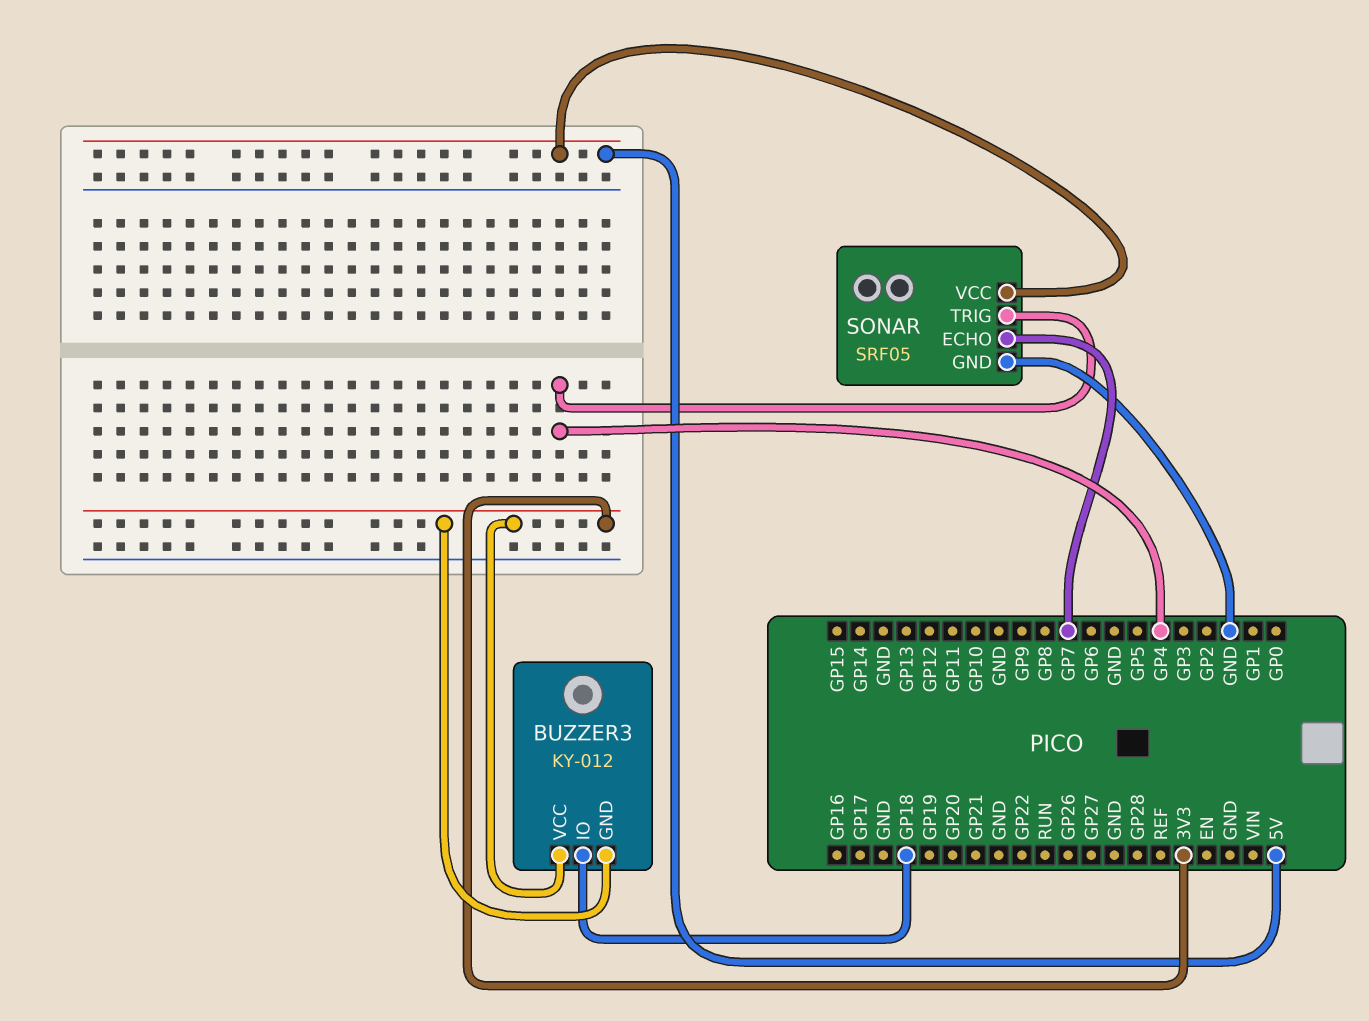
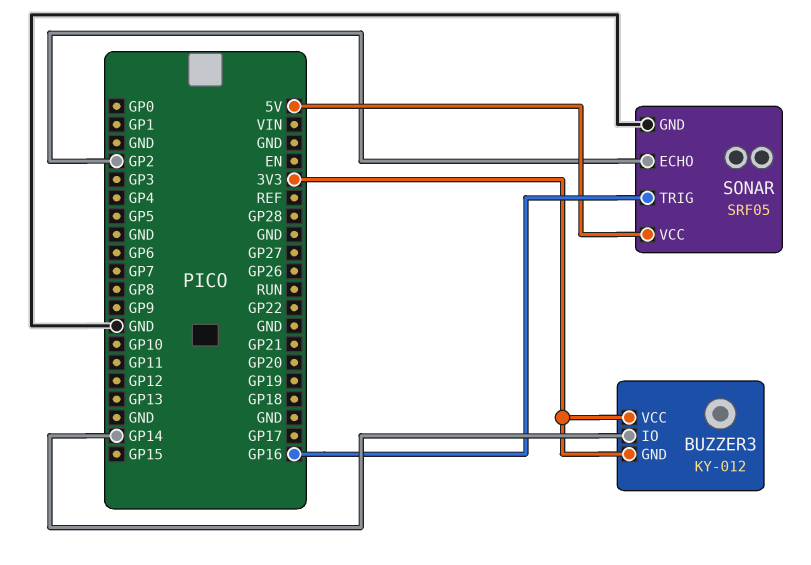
BUZZER3 pin IO: GP18 -> GP14
SONAR pin ECHO: GP7 -> GP2
SONAR pin TRIG: GP4 -> GP16

